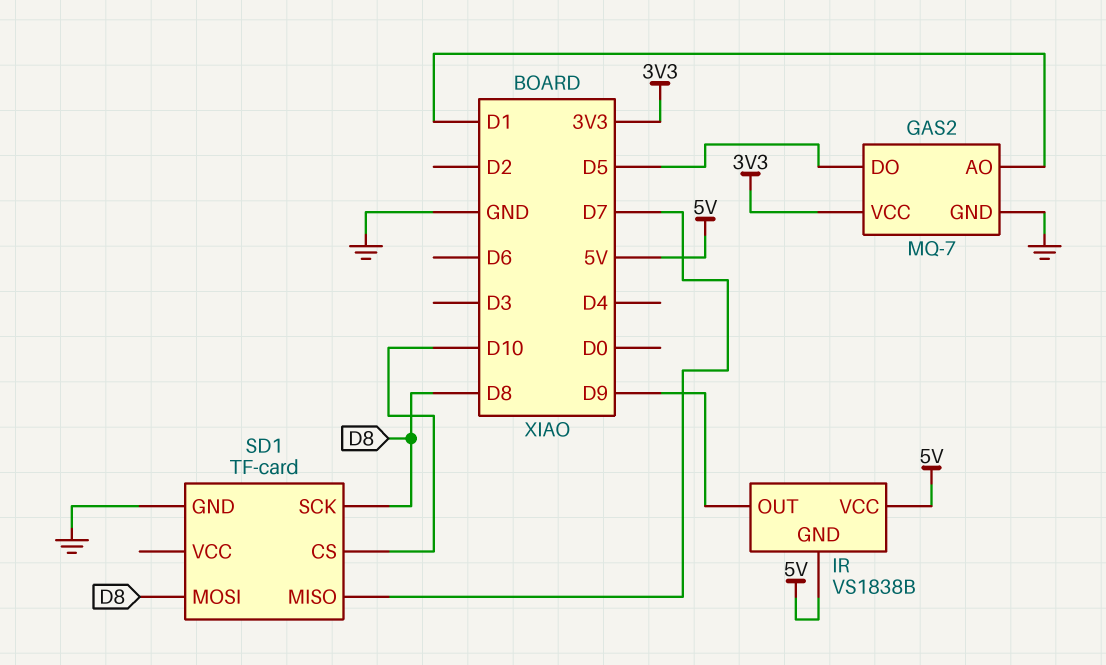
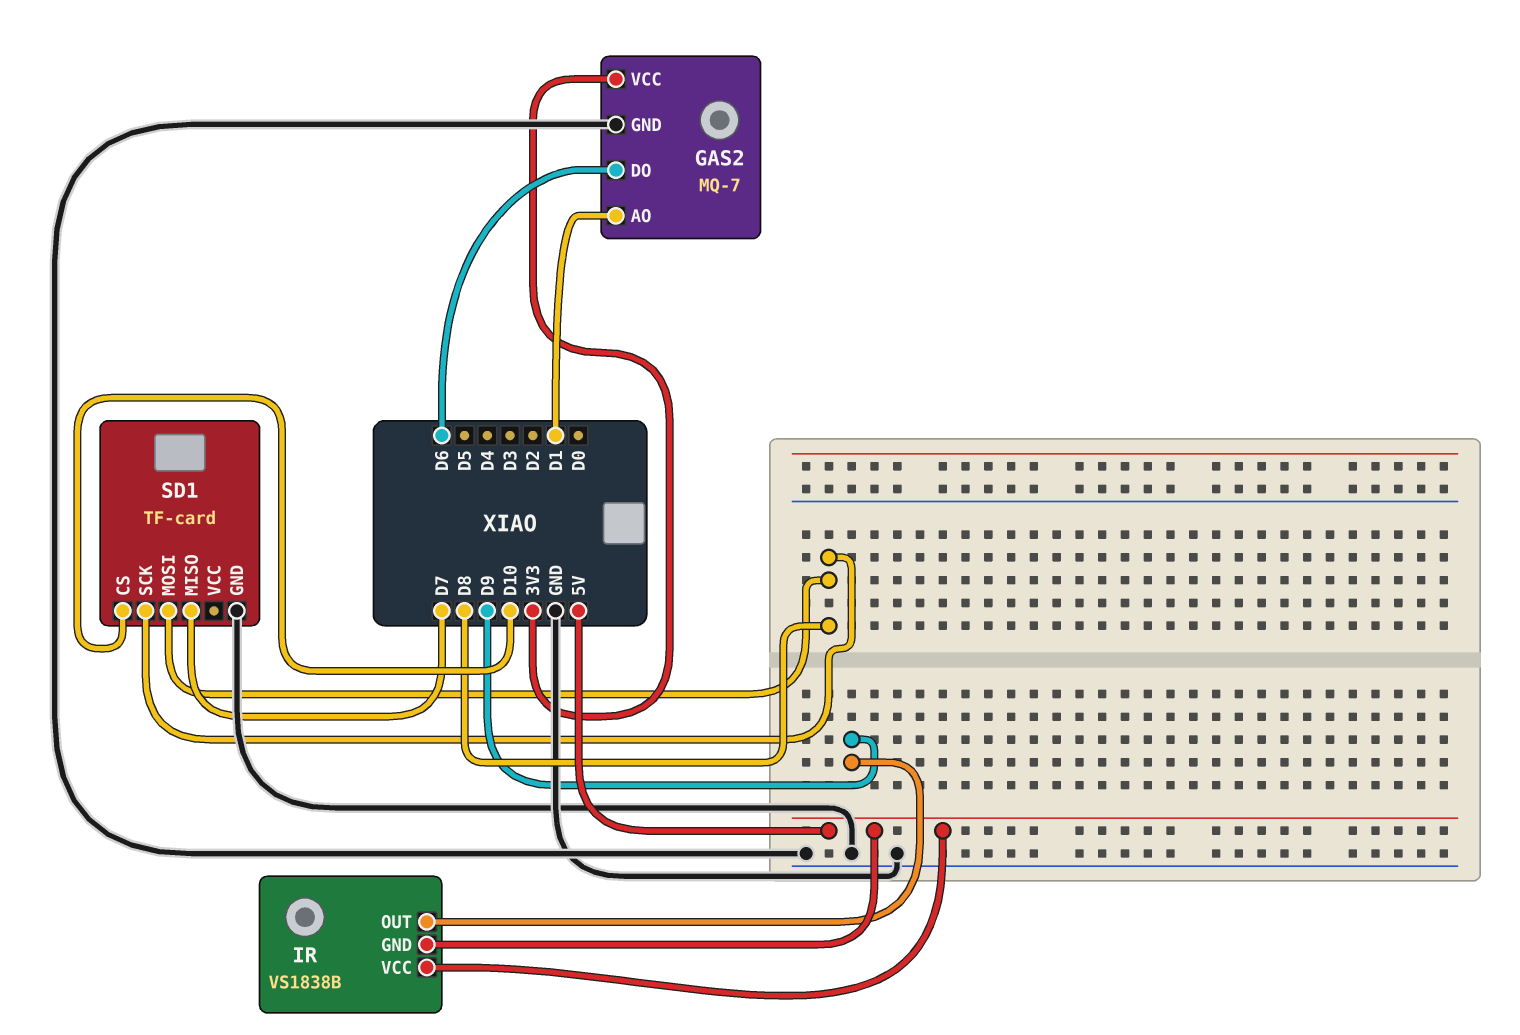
GAS2 pin DO: D5 -> D6

